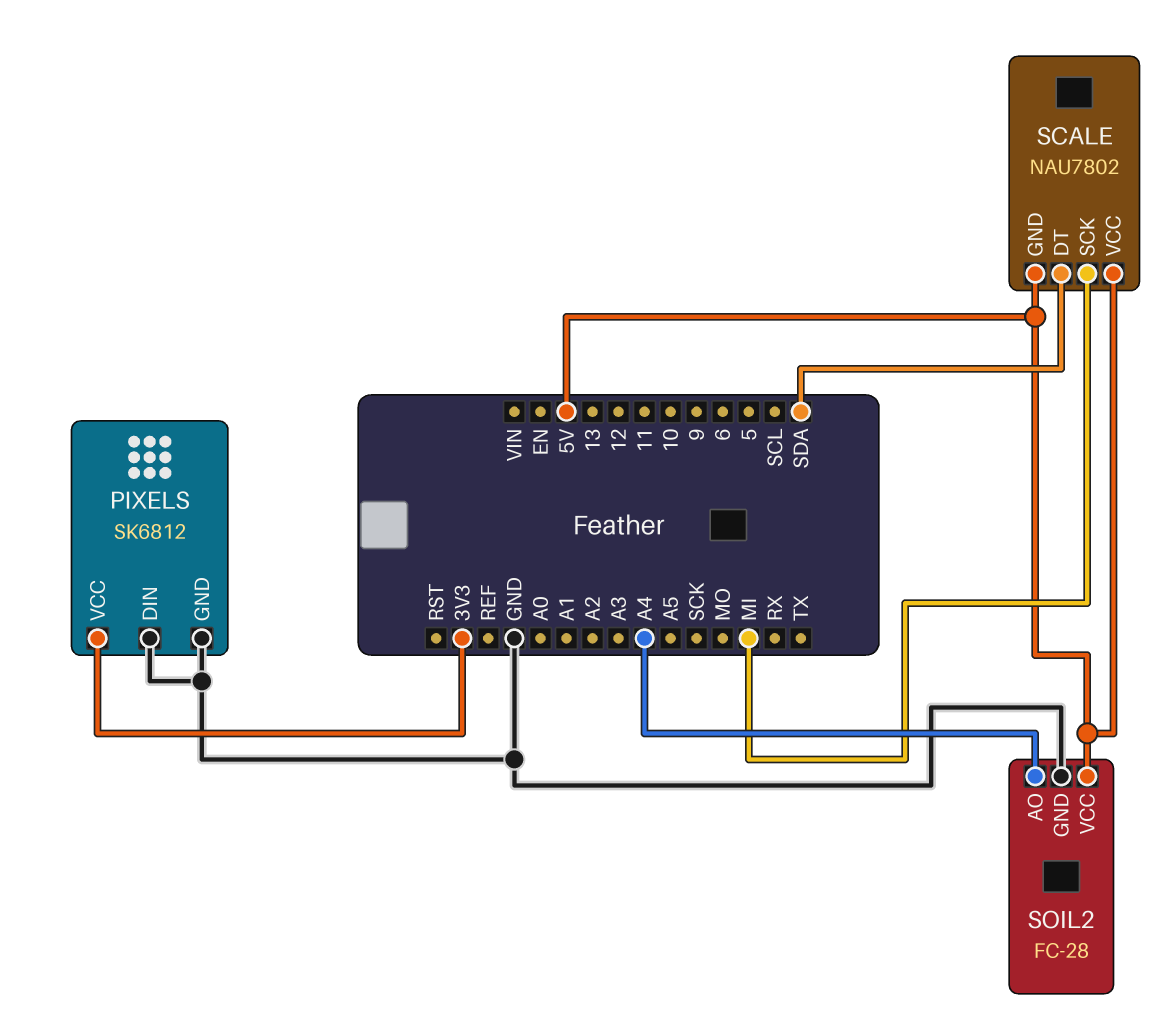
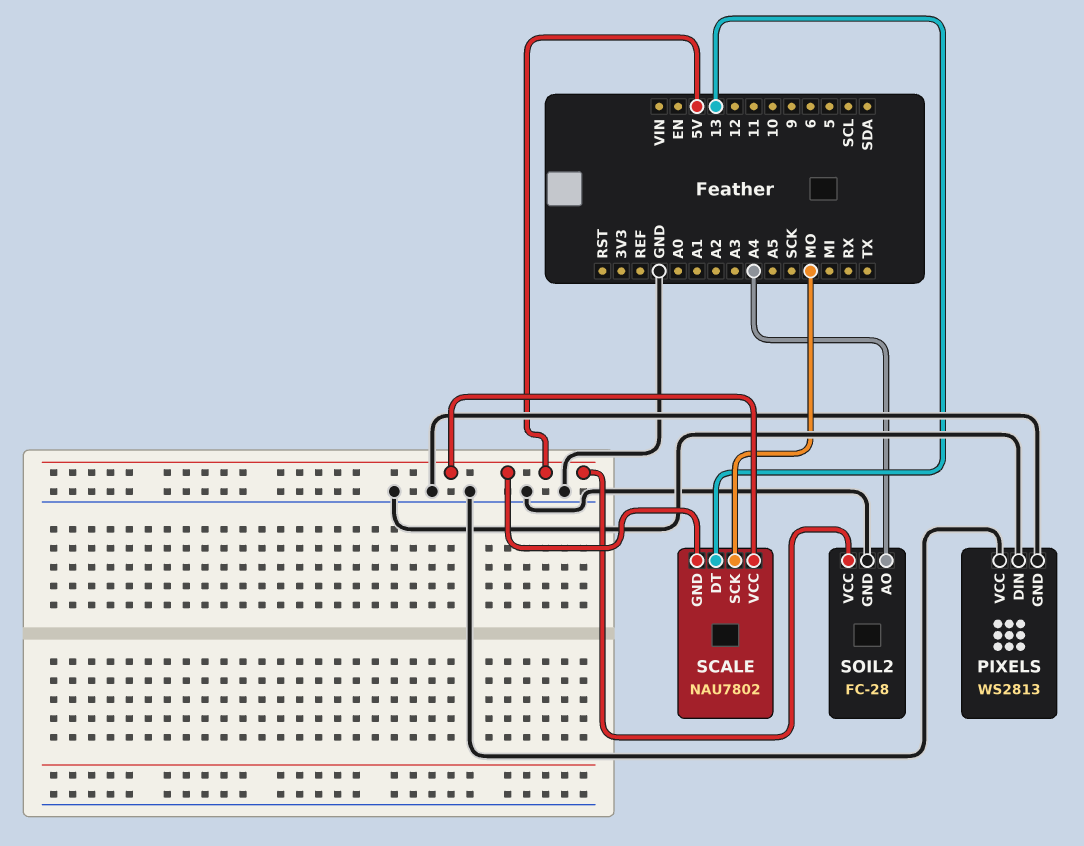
PIXELS: SK6812 -> WS2813
PIXELS pin VCC: 3V3 -> GND
SCALE pin DT: SDA -> 13
SCALE pin SCK: MI -> MO

